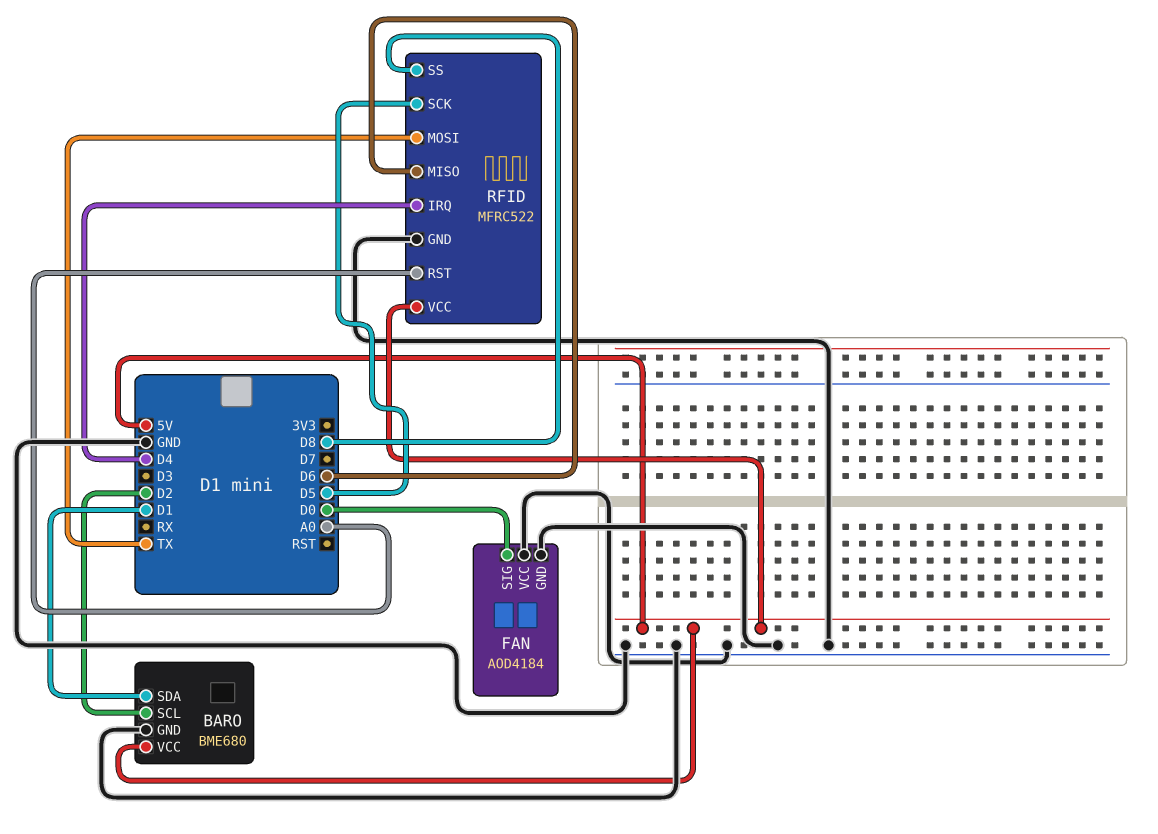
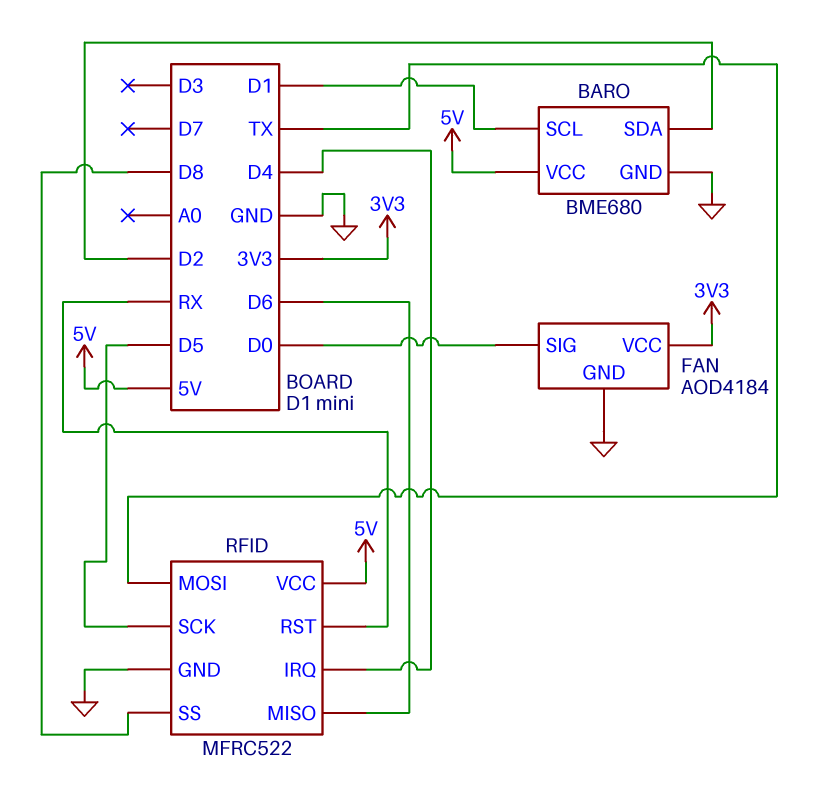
BARO pin SCL: D2 -> D1
BARO pin SDA: D1 -> D2
FAN pin VCC: GND -> 3V3
RFID pin RST: A0 -> RX

